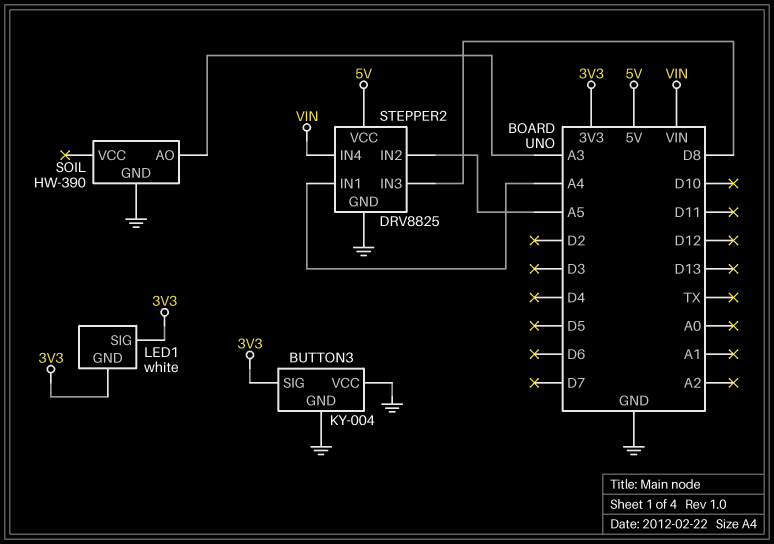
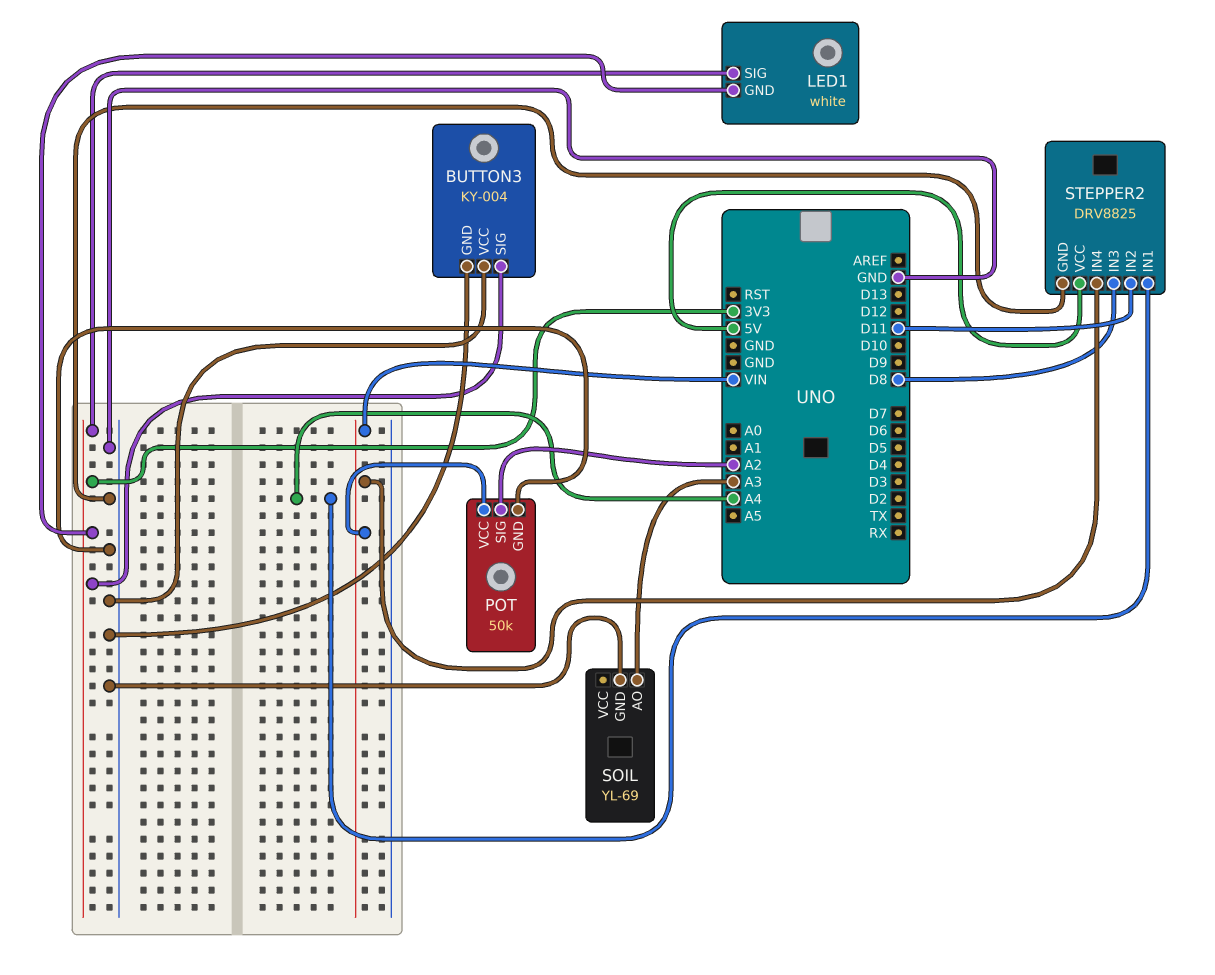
POT: none -> 50k
POT pin GND: none -> GND
POT pin SIG: none -> A2
POT pin VCC: none -> VIN
SOIL: HW-390 -> YL-69
STEPPER2 pin IN2: A5 -> D11

